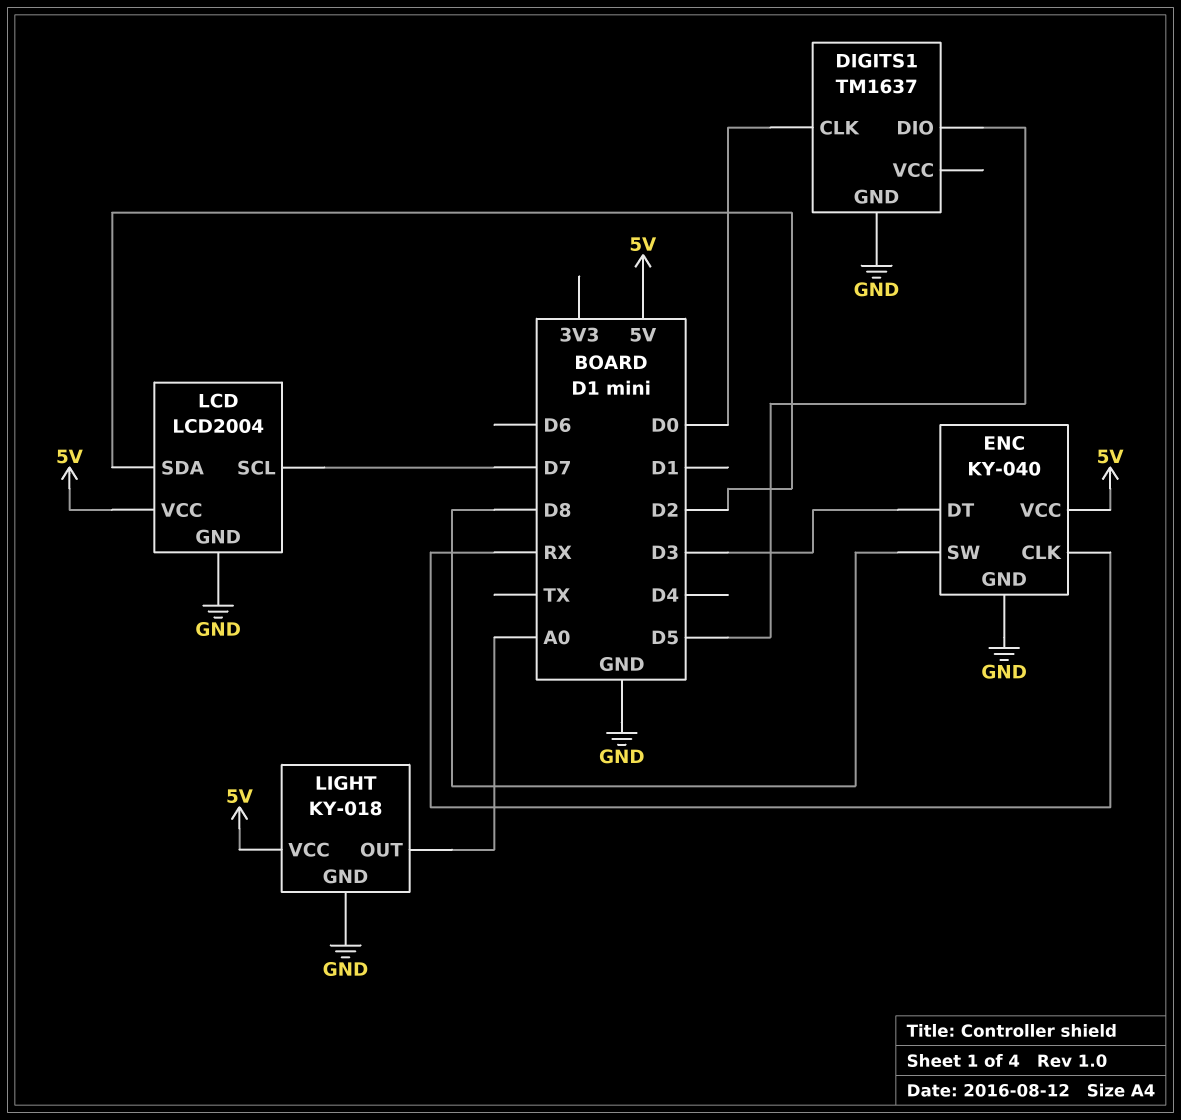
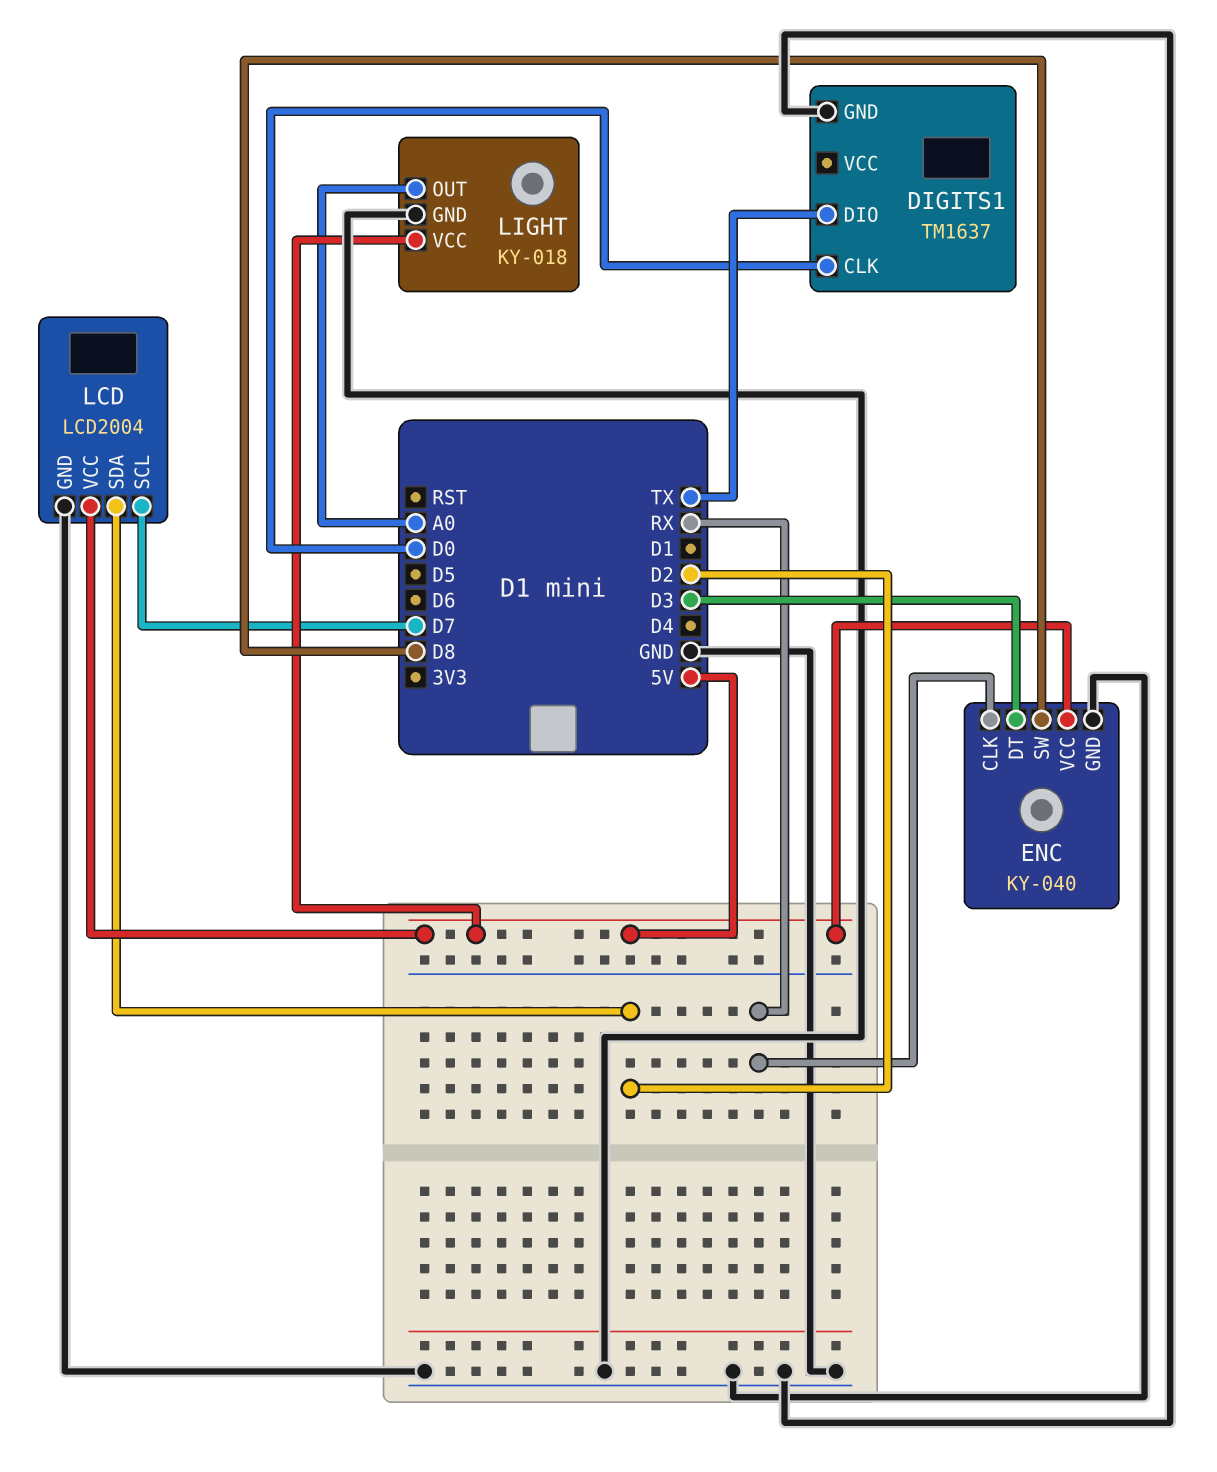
DIGITS1 pin DIO: D5 -> TX

